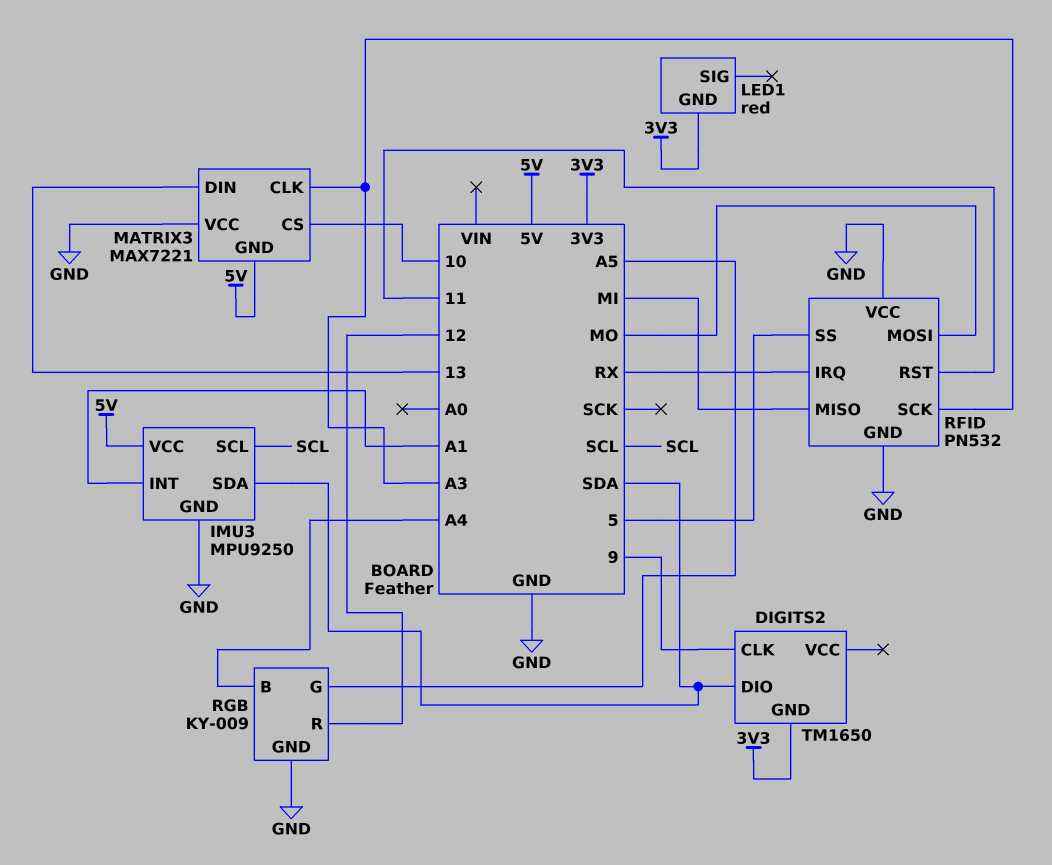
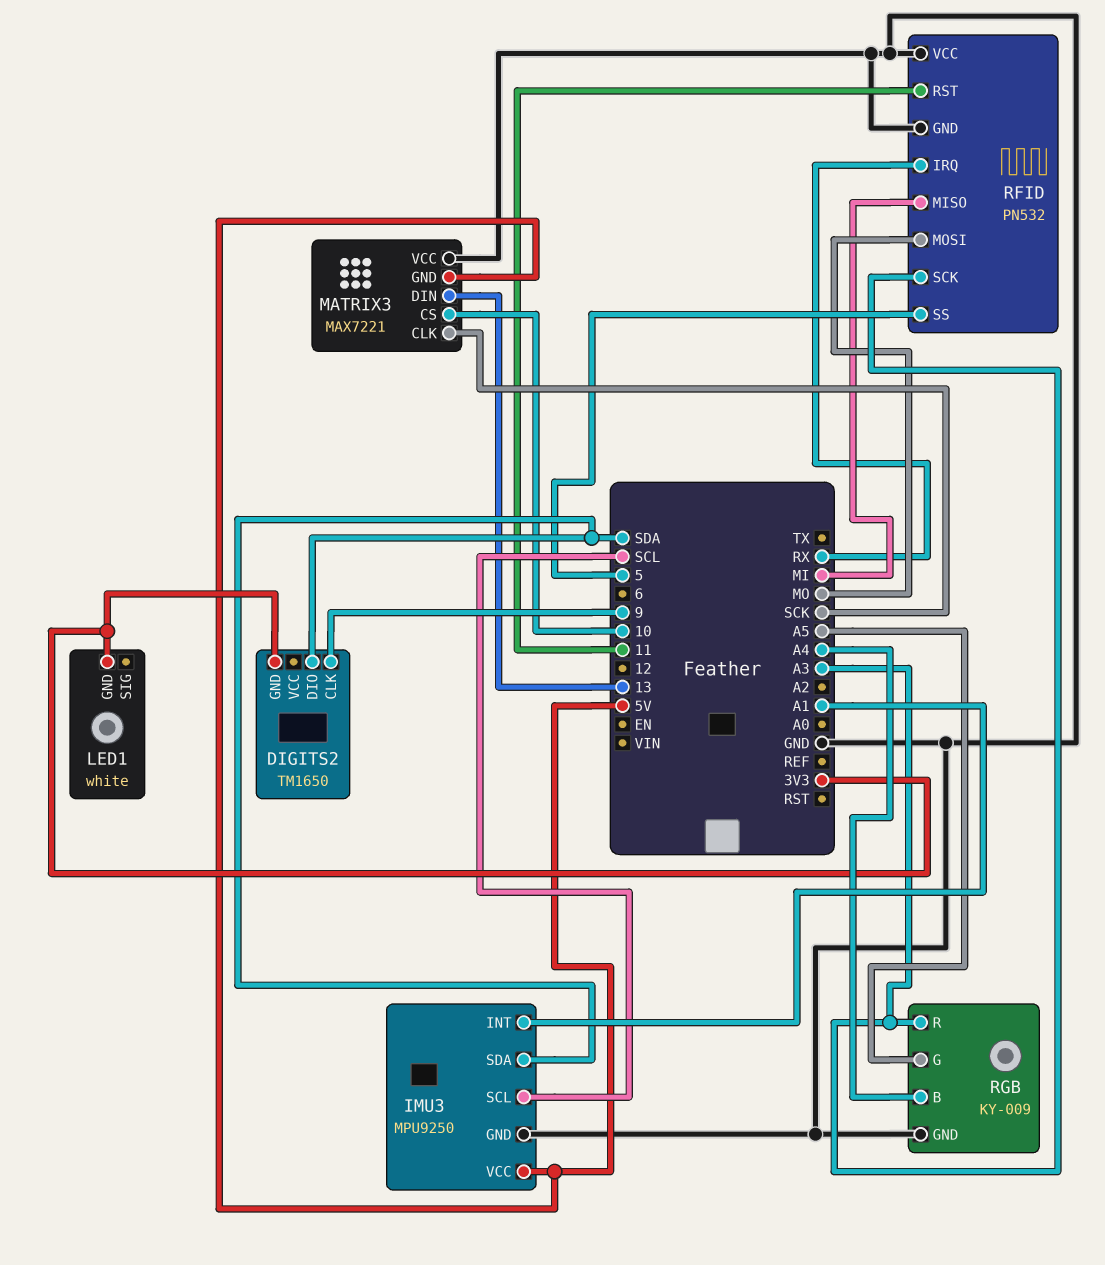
LED1: red -> white
MATRIX3 pin CLK: A3 -> SCK
RGB pin R: 12 -> A3

